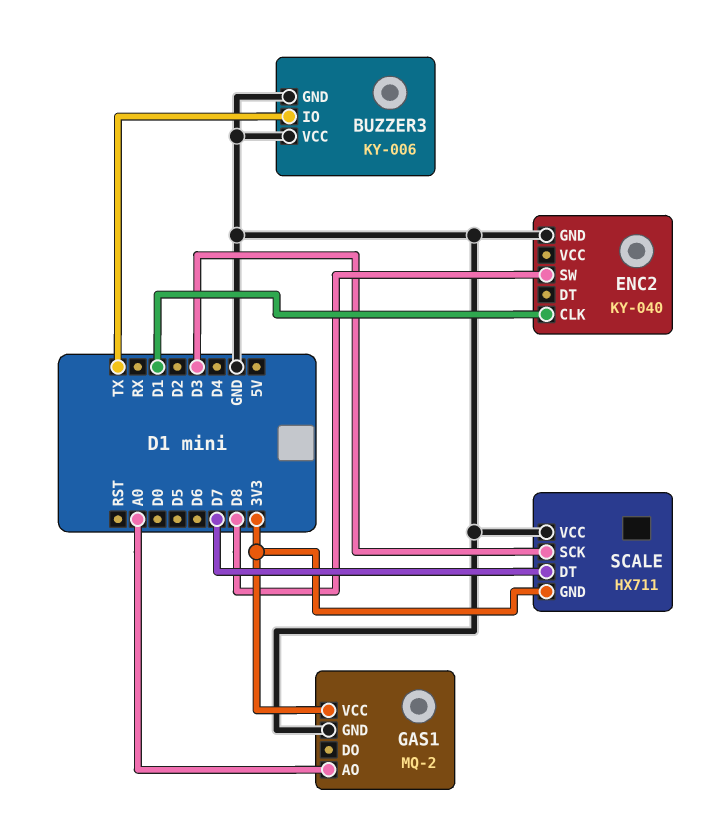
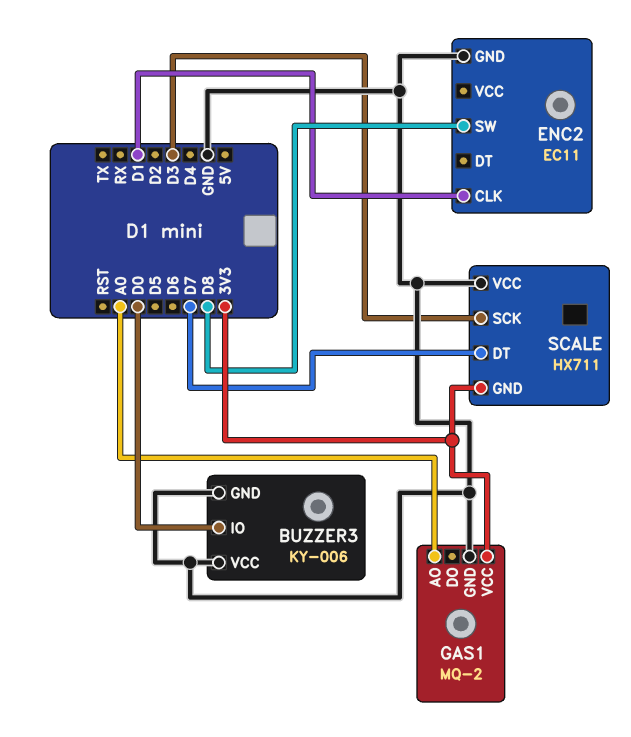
BUZZER3 pin IO: TX -> D0
ENC2: KY-040 -> EC11

